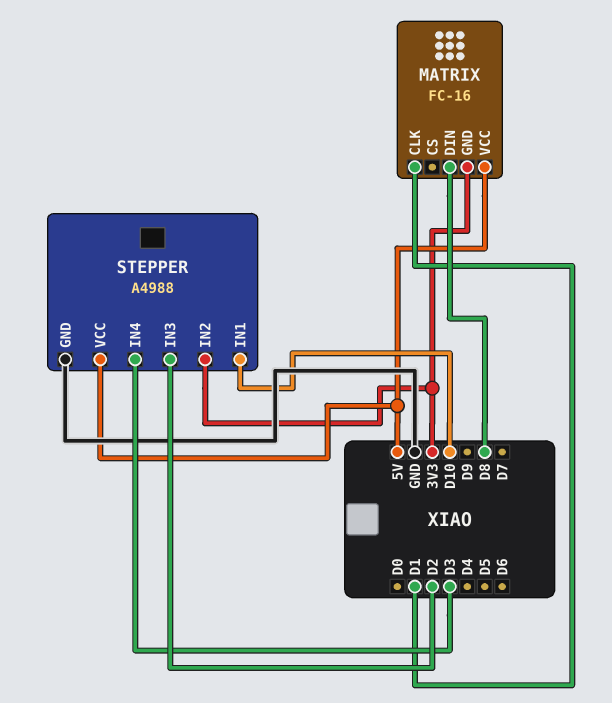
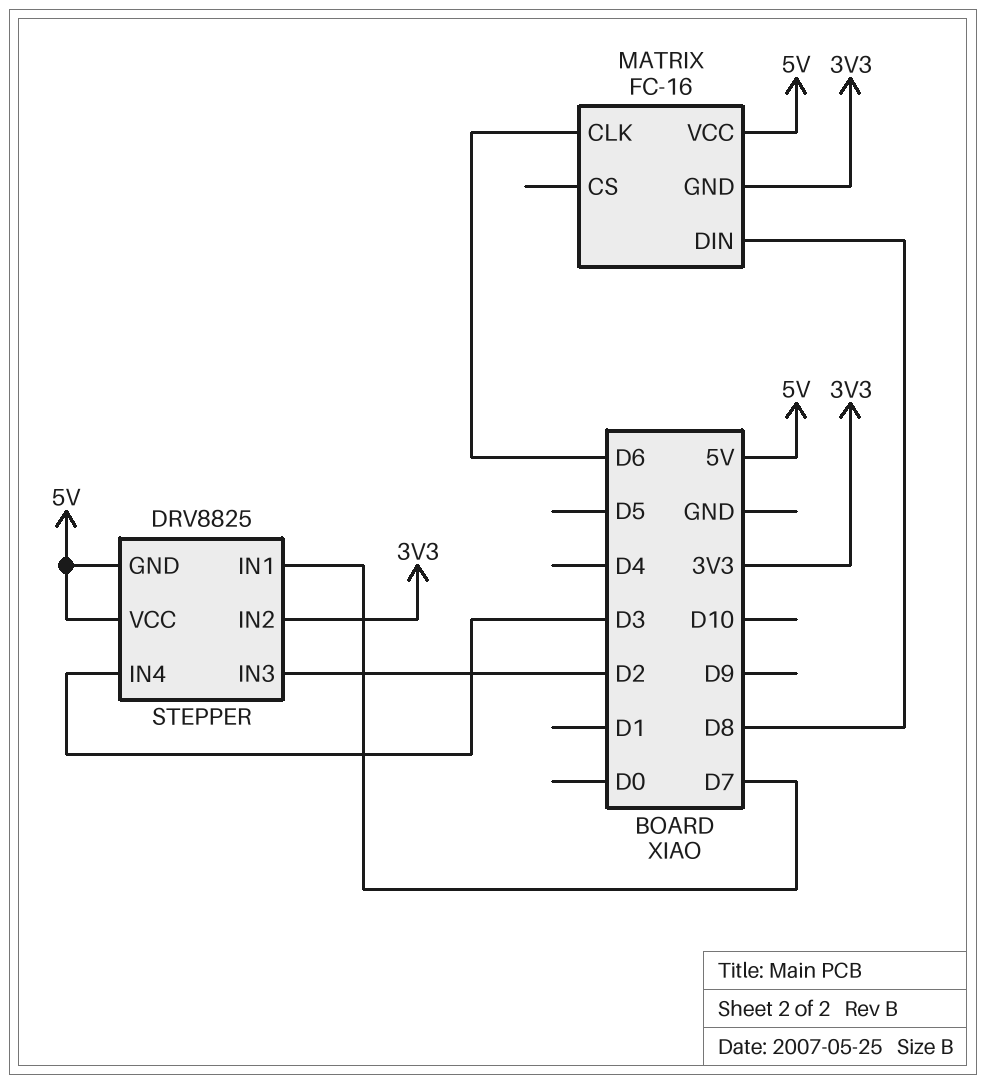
MATRIX pin CLK: D1 -> D6
STEPPER: A4988 -> DRV8825
STEPPER pin GND: GND -> 5V
STEPPER pin IN1: D10 -> D7

